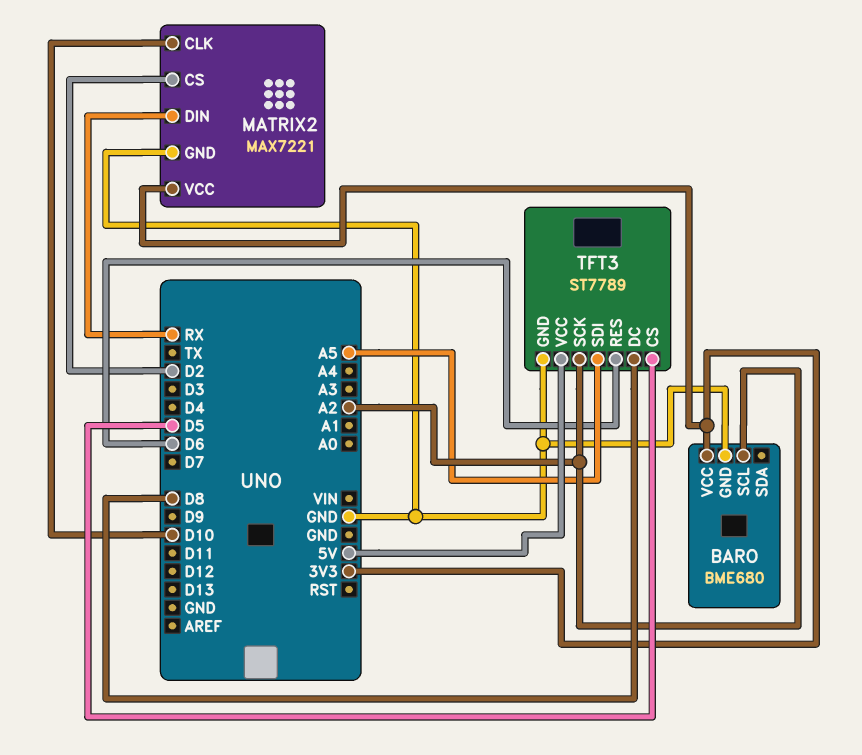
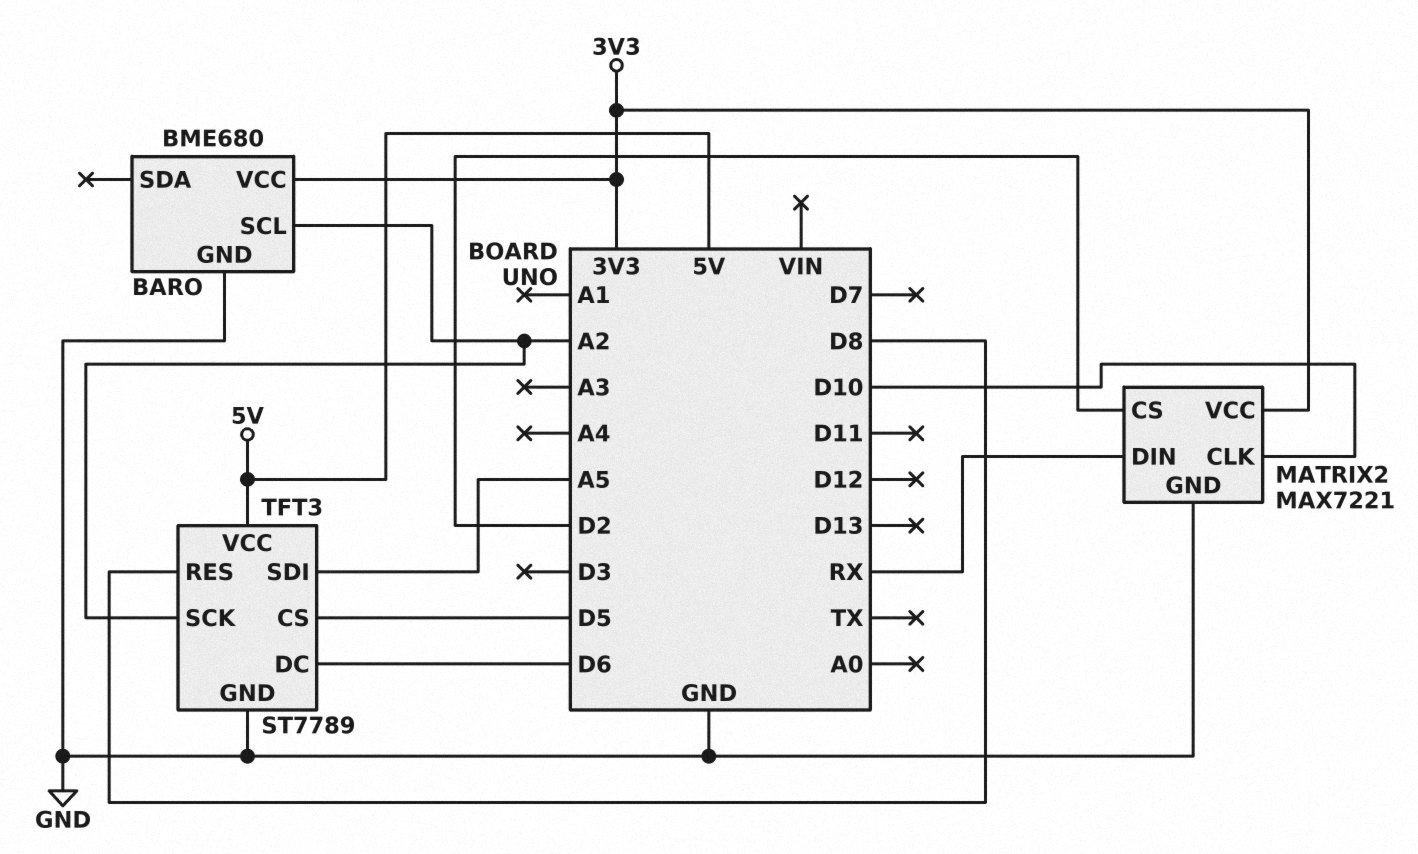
TFT3 pin DC: D8 -> D6
TFT3 pin RES: D6 -> D8

